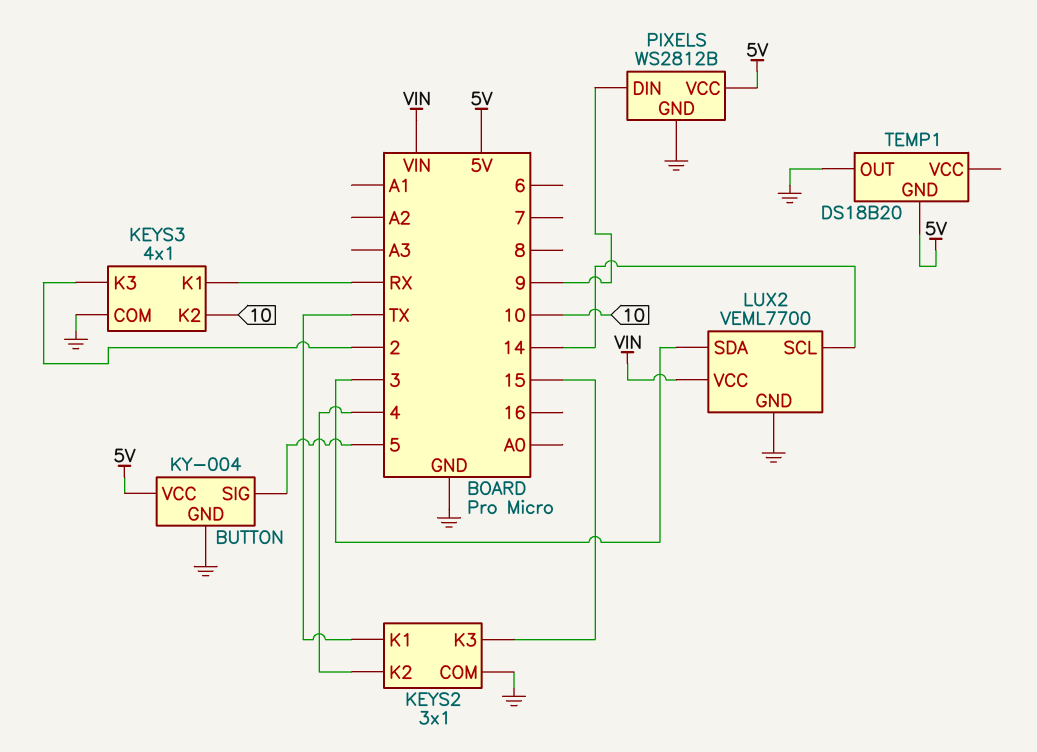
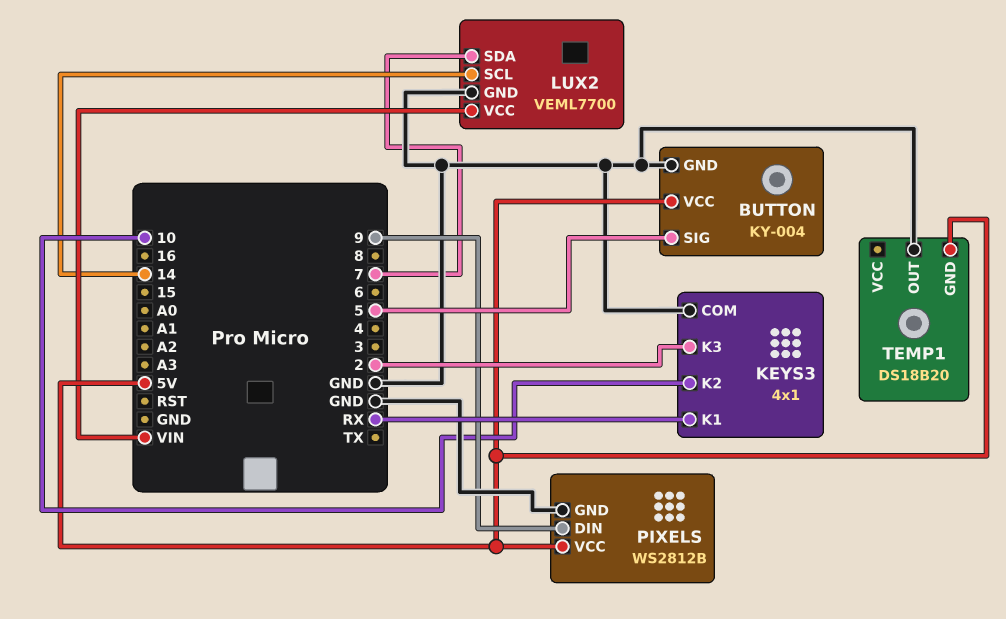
KEYS2: 3x1 -> none
KEYS2 pin COM: GND -> none
KEYS2 pin K1: TX -> none
KEYS2 pin K2: 4 -> none
KEYS2 pin K3: 15 -> none
LUX2 pin SDA: 3 -> 7

